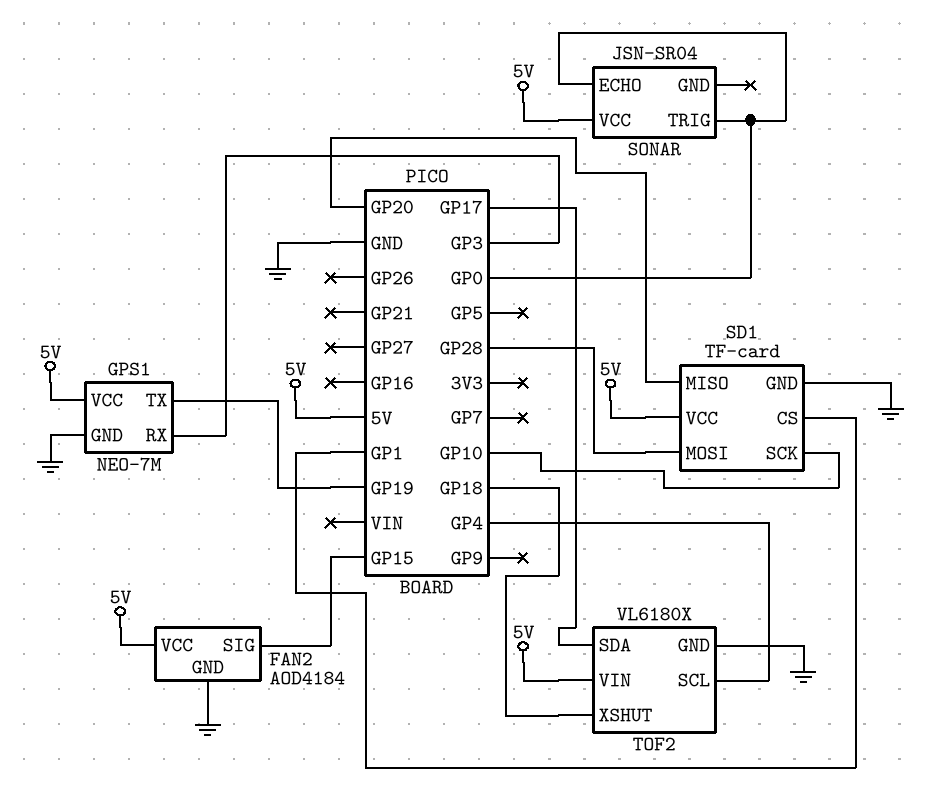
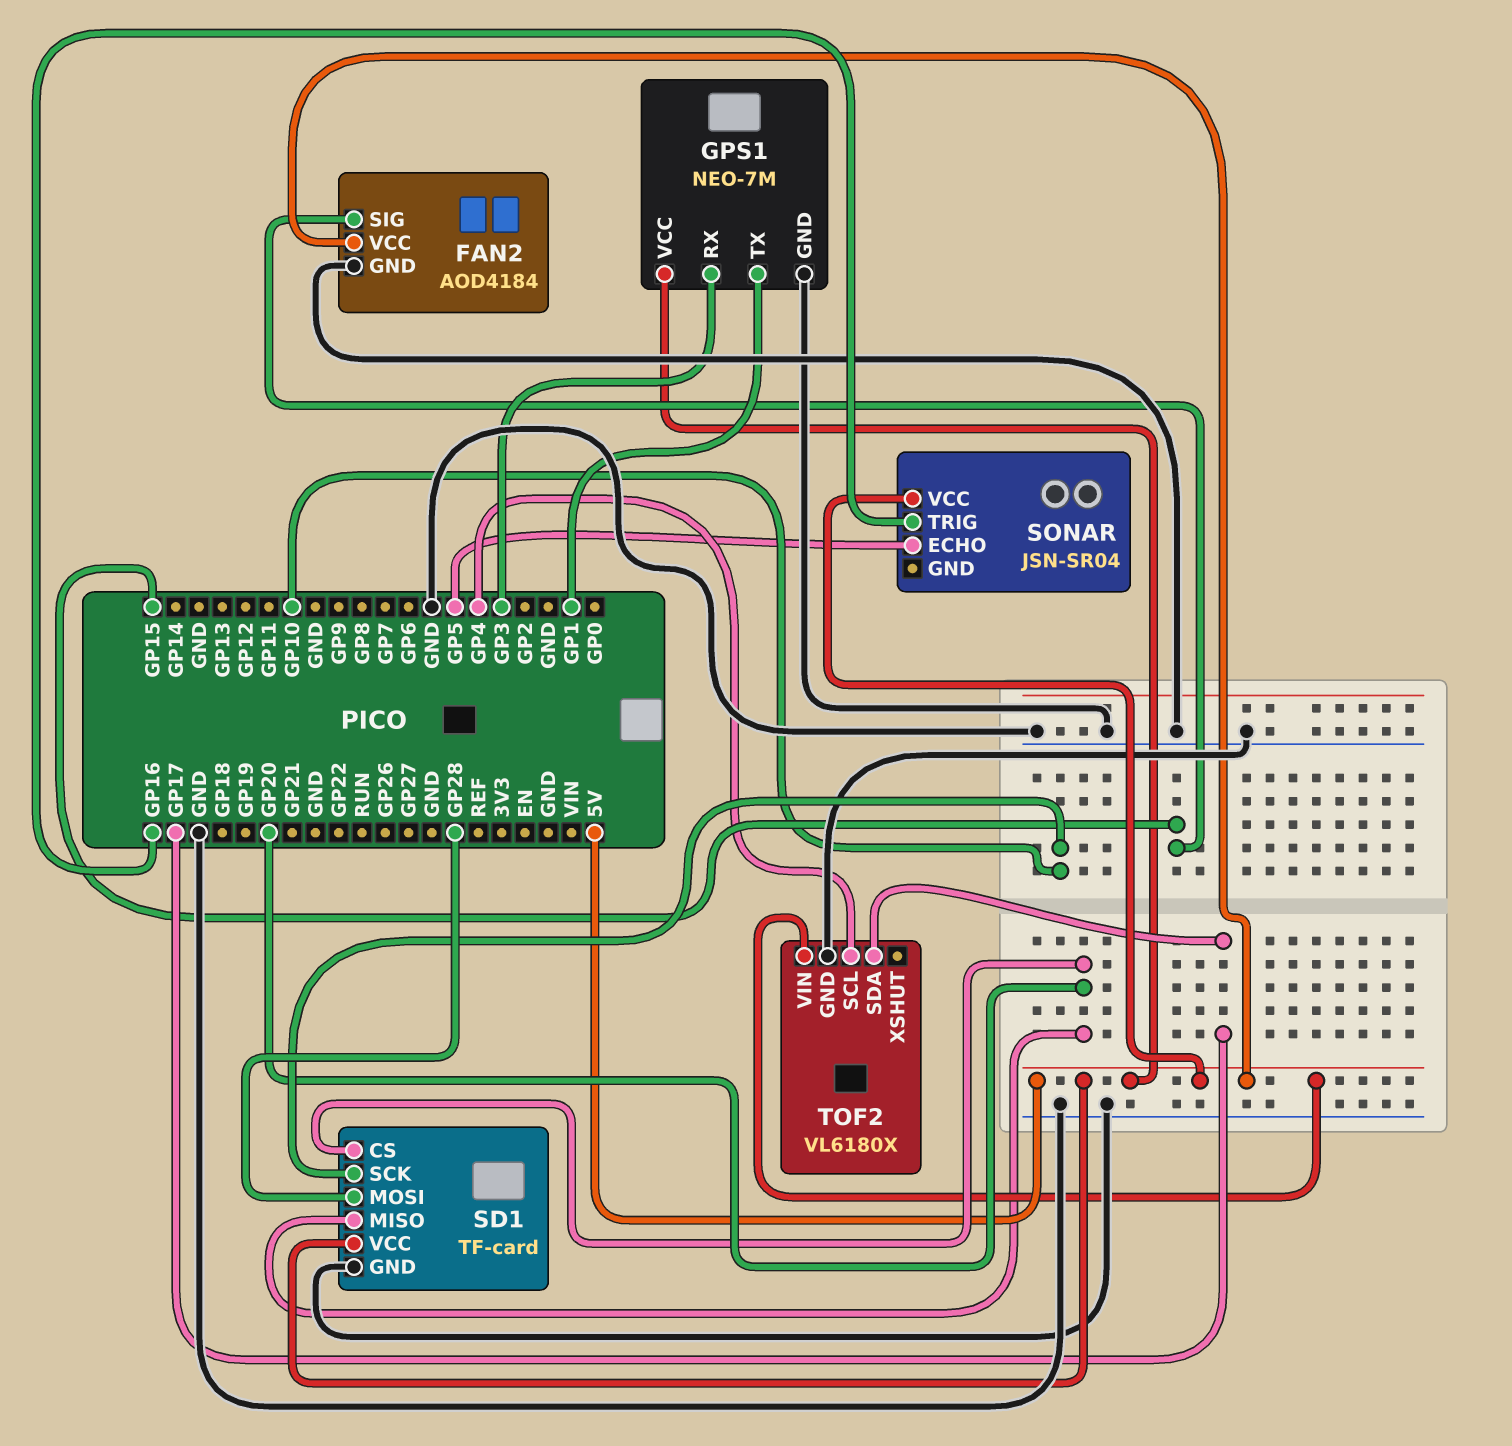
GPS1 pin TX: GP19 -> GP1
SD1 pin CS: GP1 -> GP20
SONAR pin ECHO: GP0 -> GP5
SONAR pin TRIG: GP0 -> GP16
TOF2 pin XSHUT: GP18 -> none

